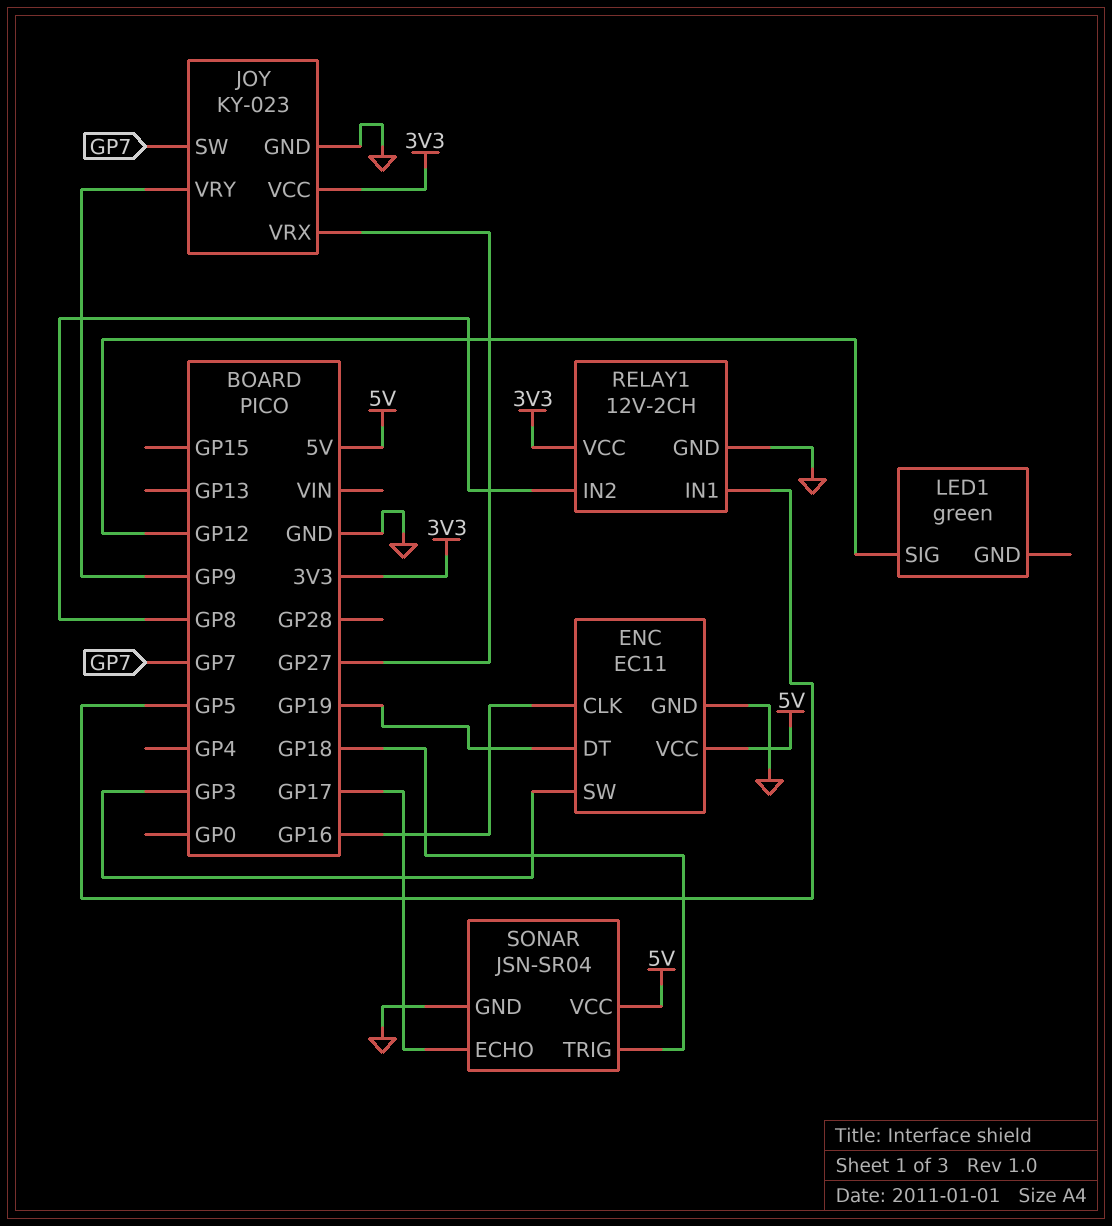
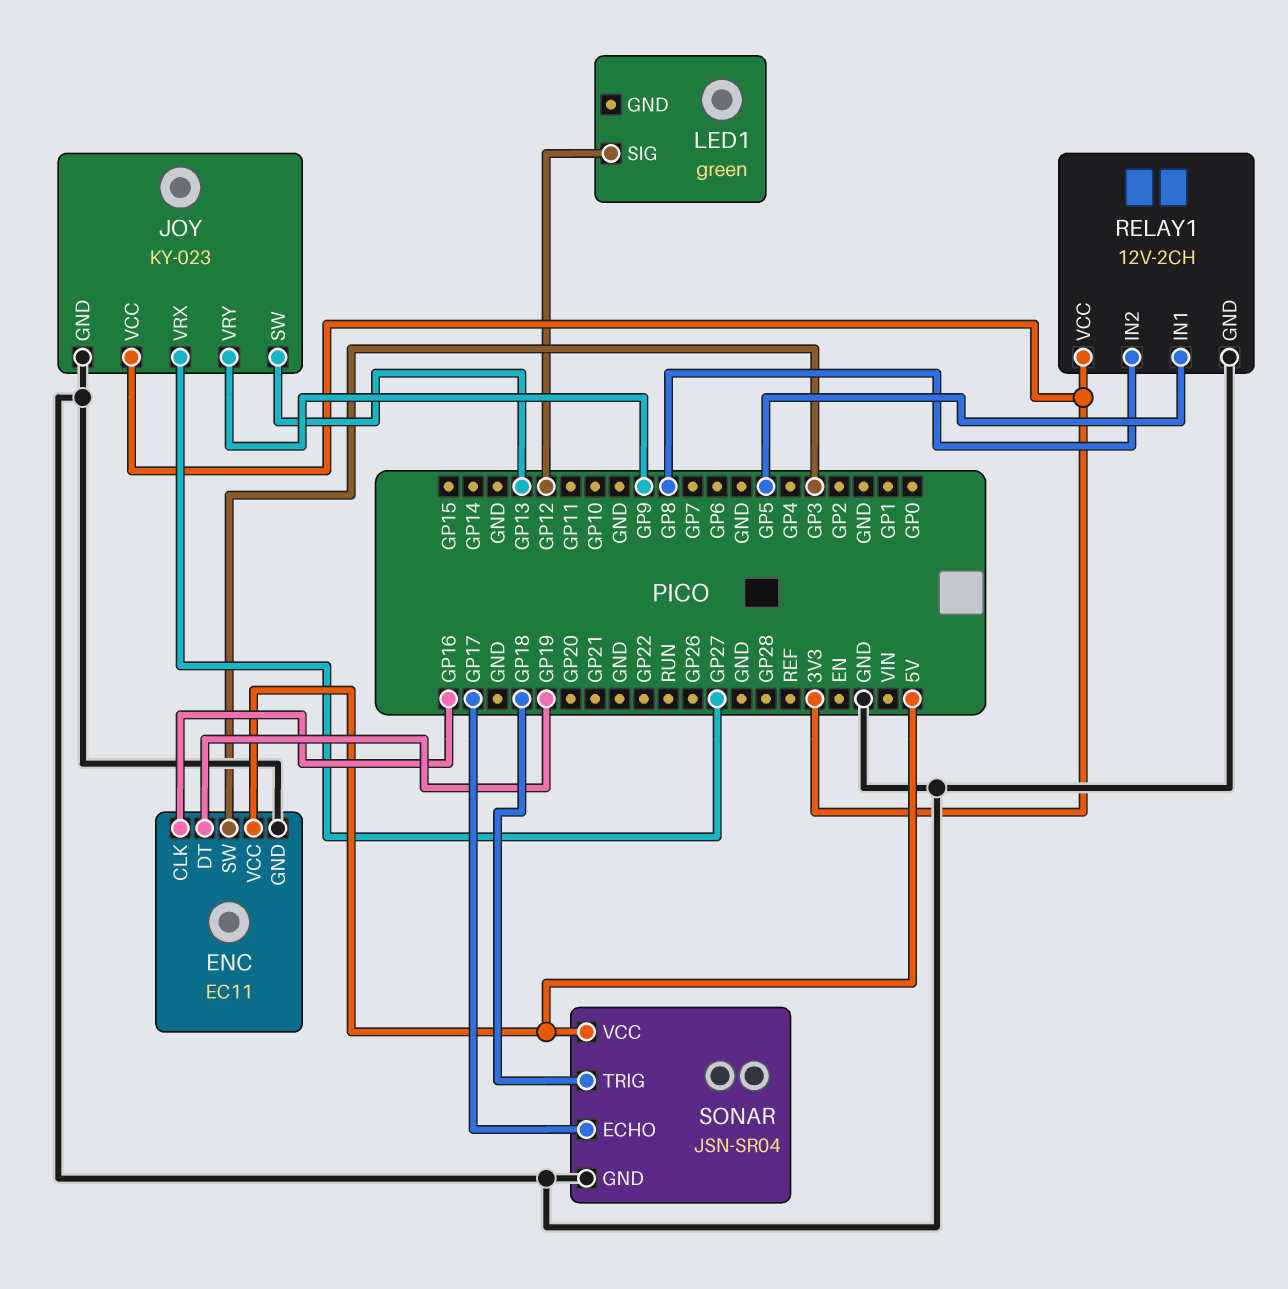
JOY pin SW: GP7 -> GP13

